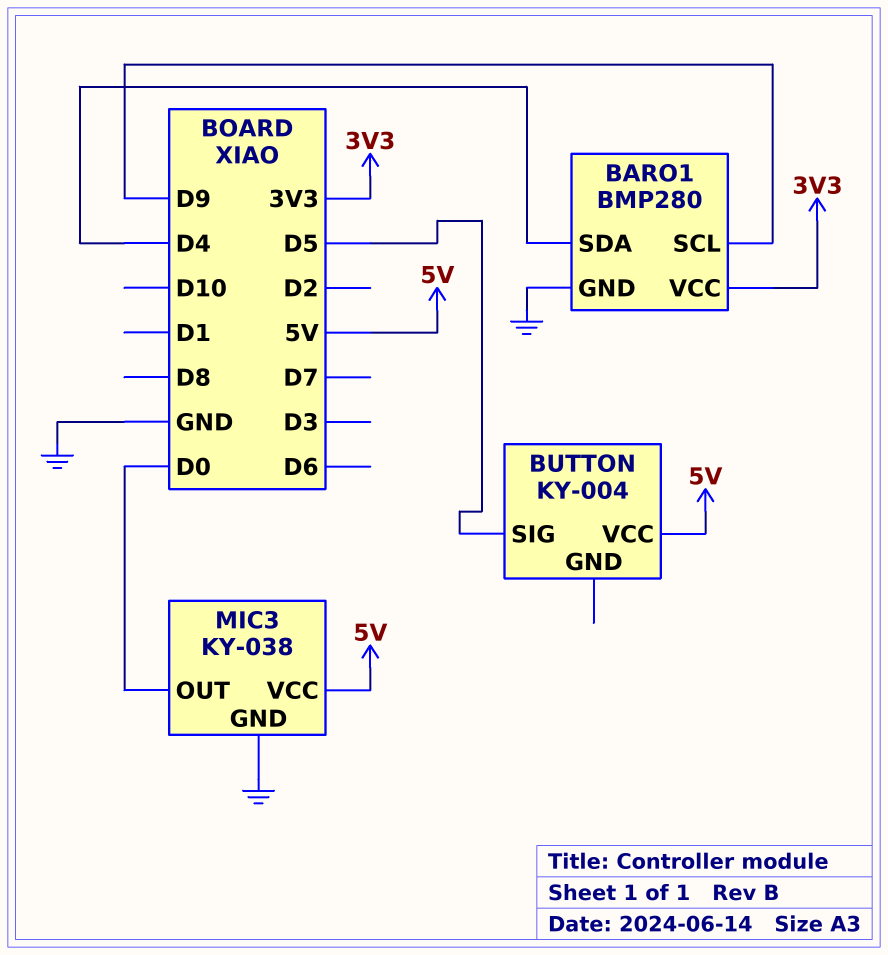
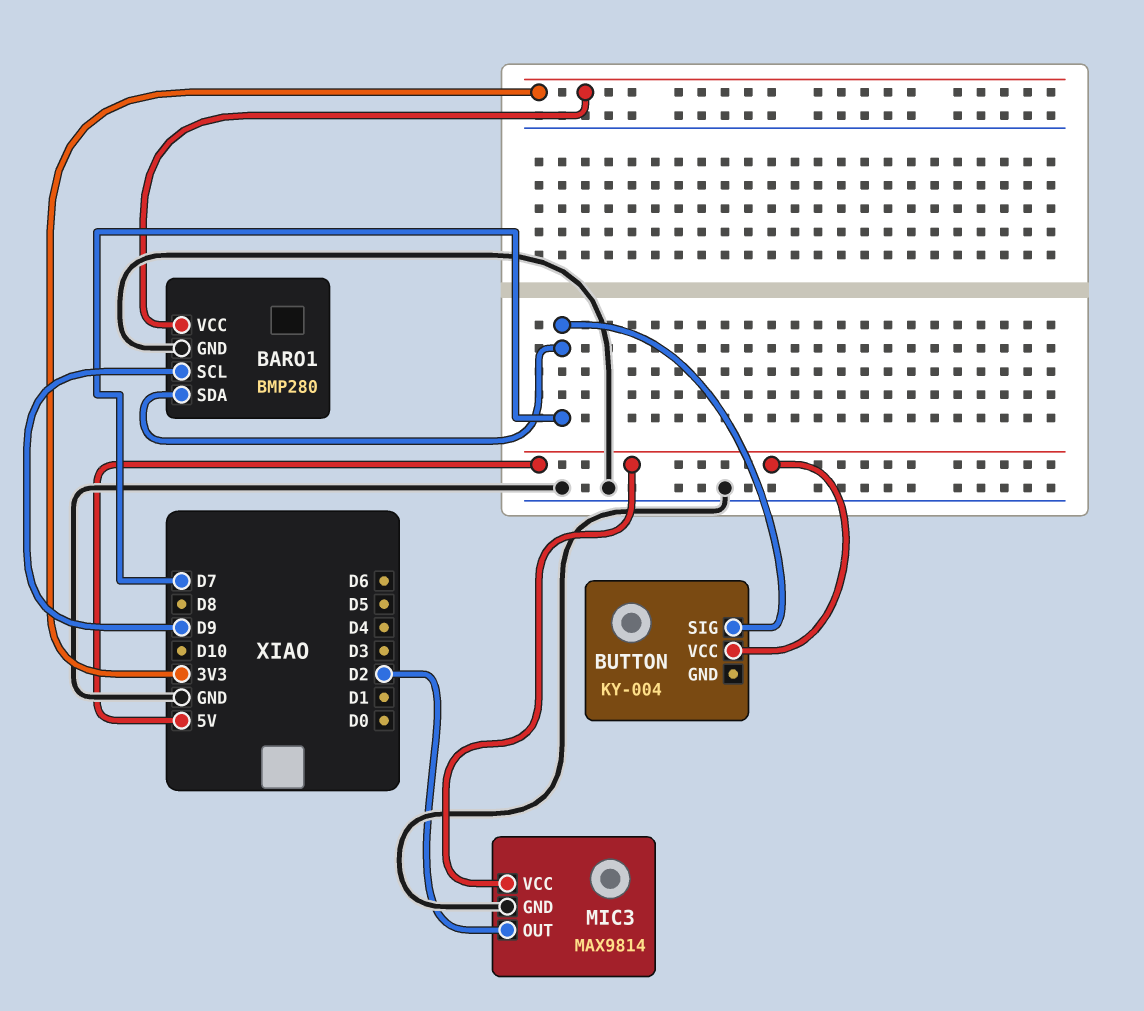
BARO1 pin SDA: D4 -> D7
BUTTON pin SIG: D5 -> D7
MIC3: KY-038 -> MAX9814
MIC3 pin OUT: D0 -> D2

